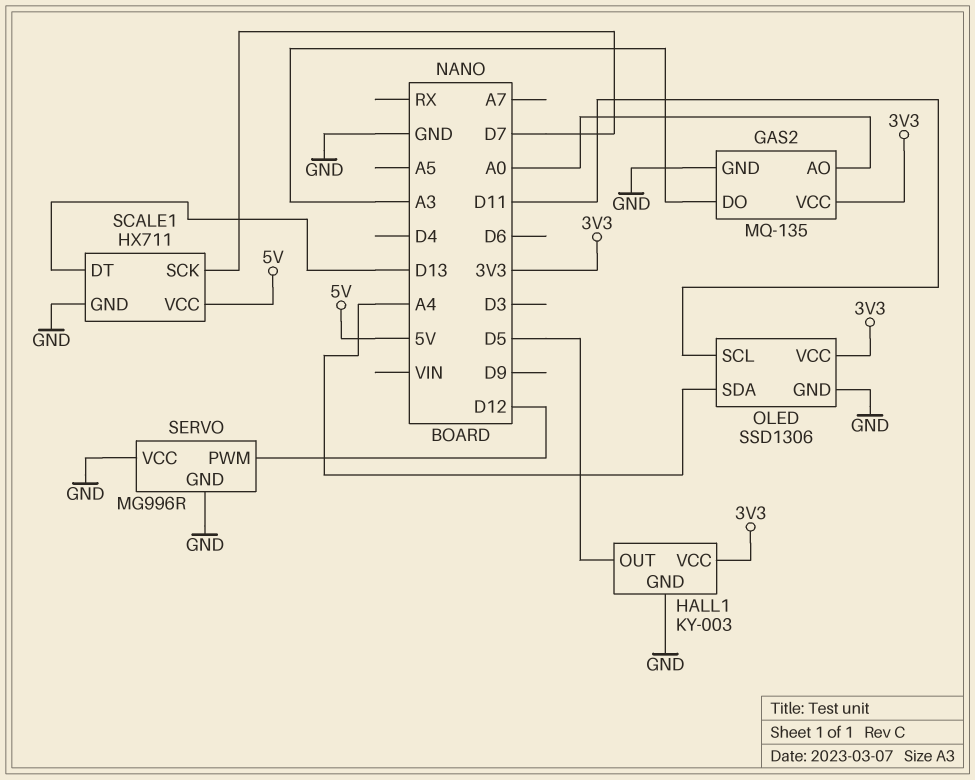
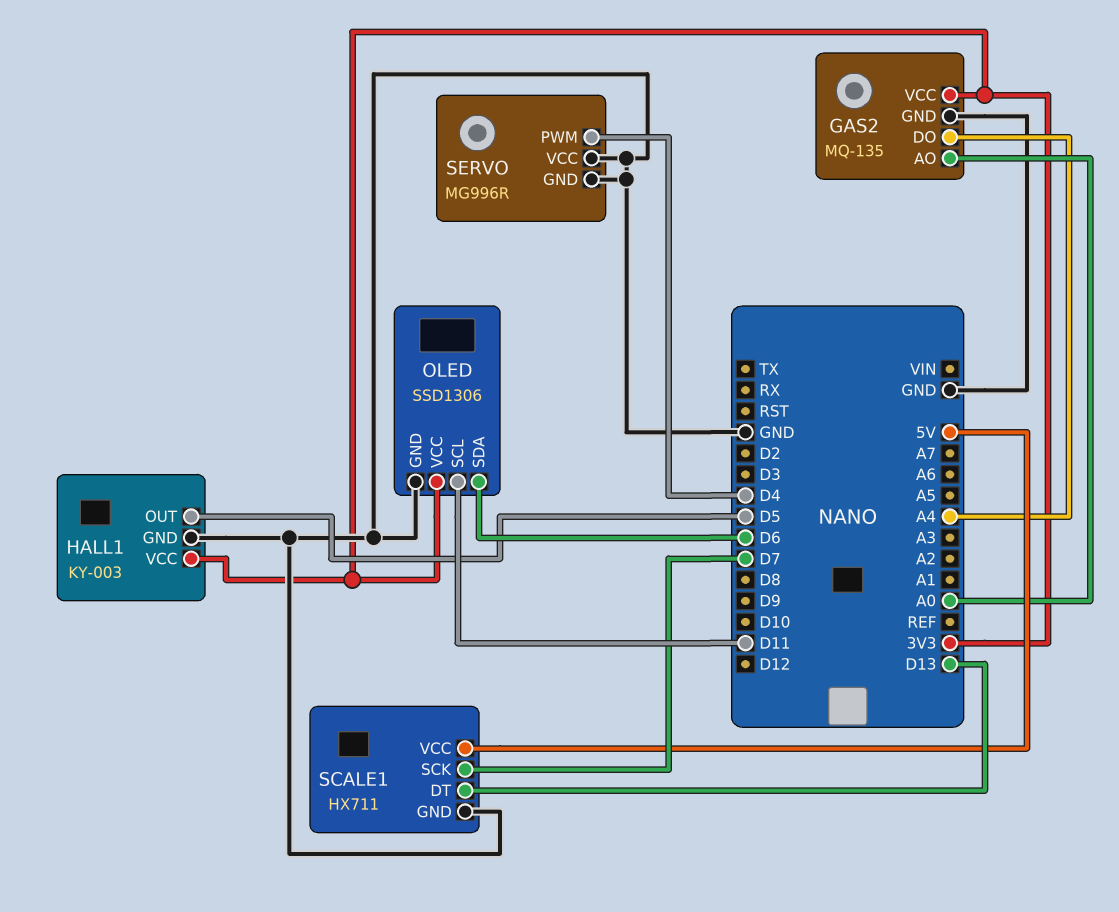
GAS2 pin DO: A3 -> A4
OLED pin SDA: A4 -> D6
SERVO pin PWM: D12 -> D4

